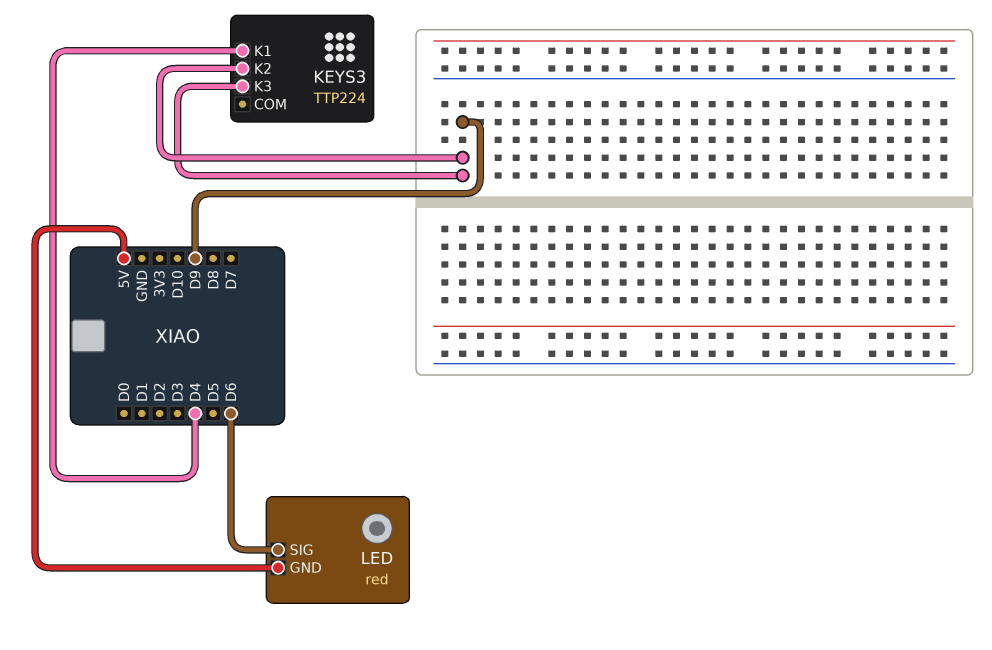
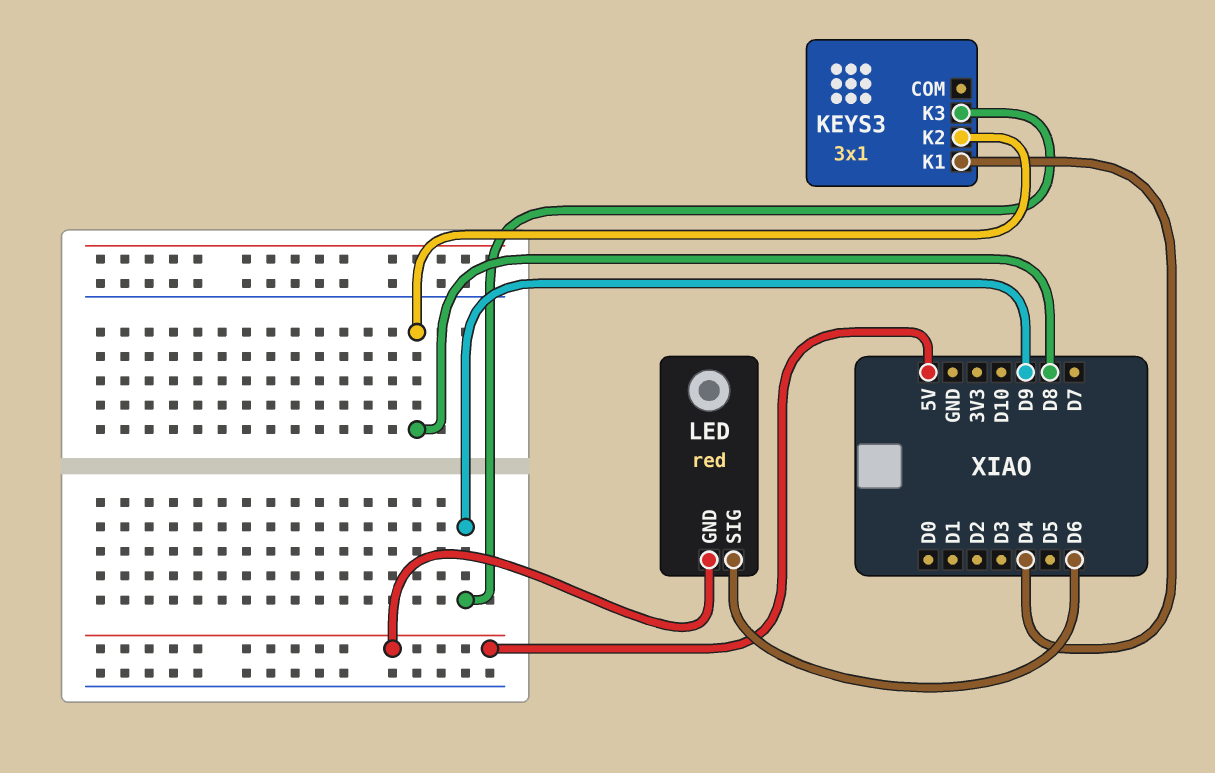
KEYS3: TTP224 -> 3x1
KEYS3 pin K2: D9 -> D8

